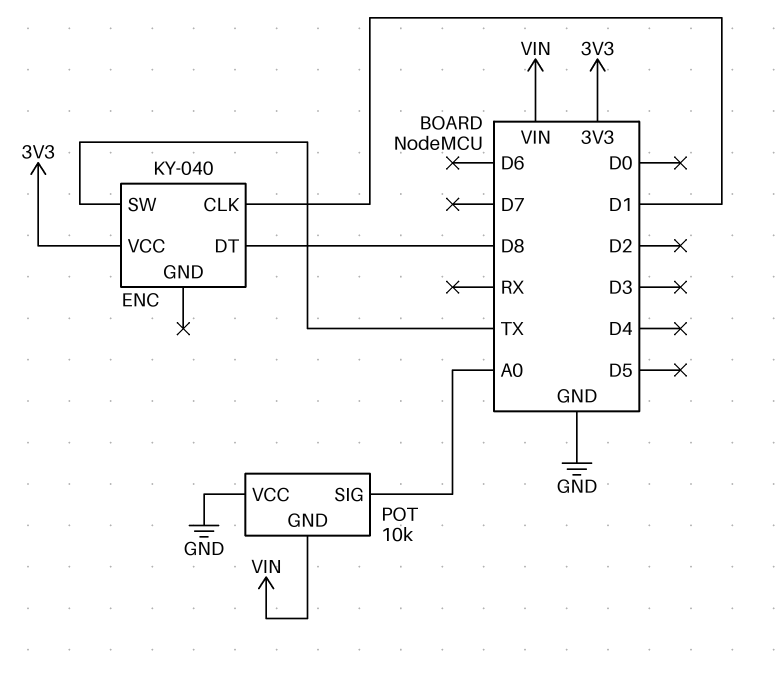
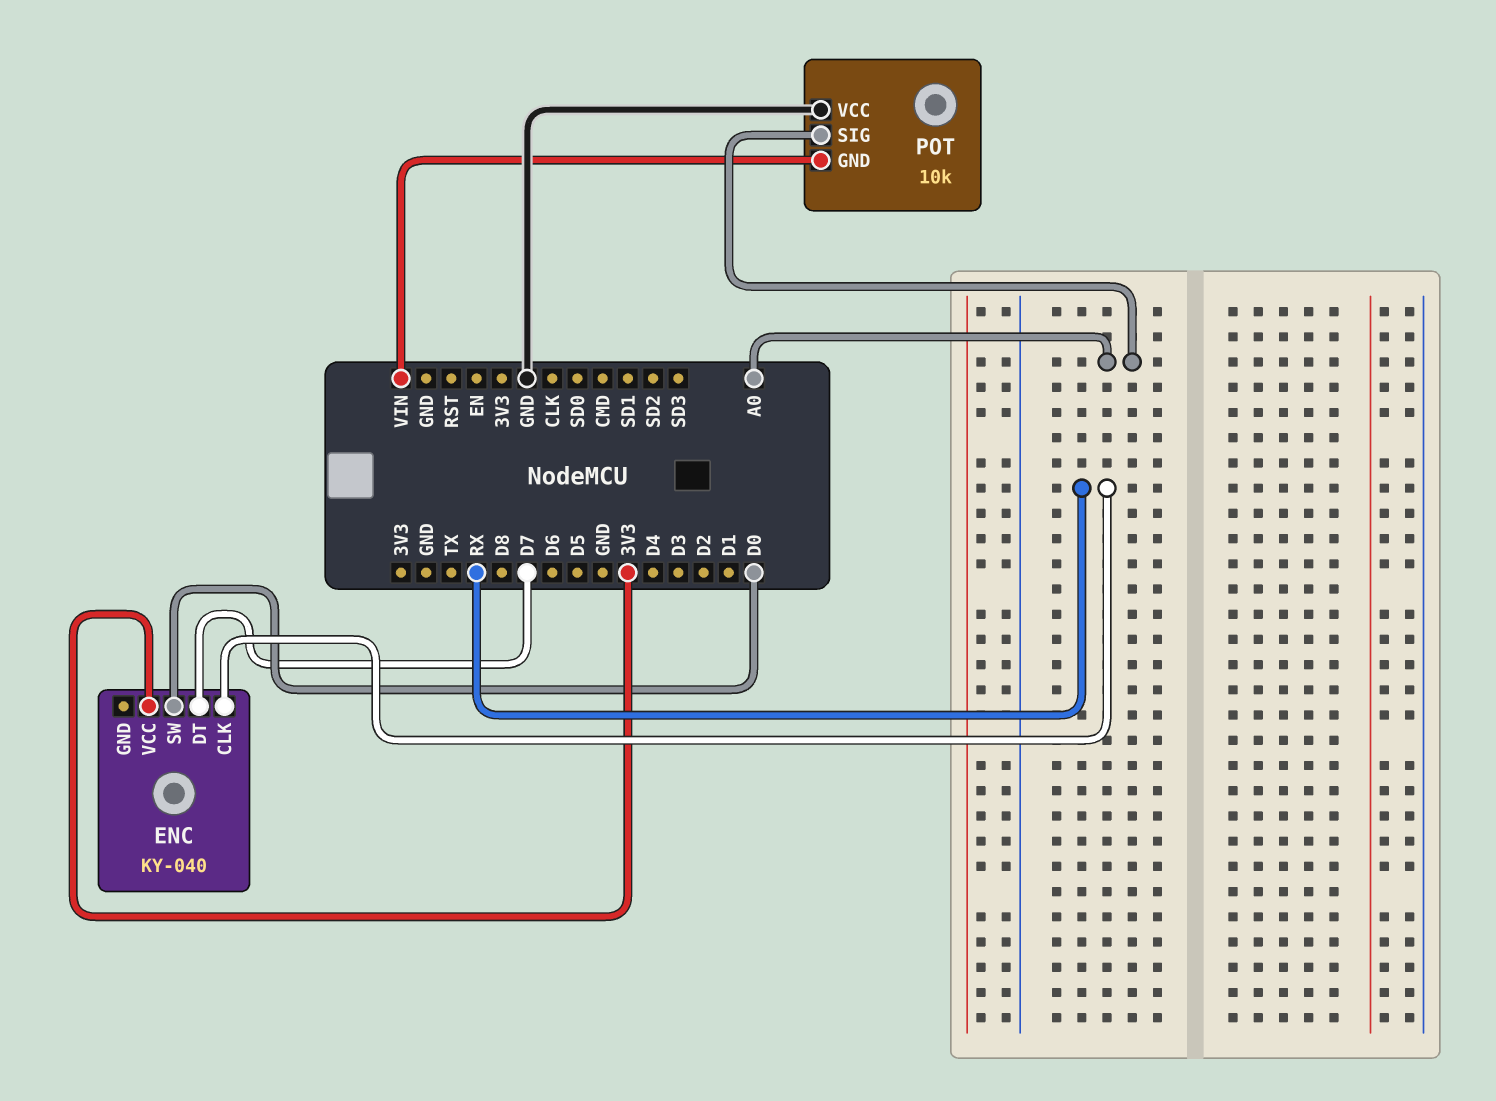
ENC pin CLK: D1 -> RX
ENC pin DT: D8 -> D7
ENC pin SW: TX -> D0

